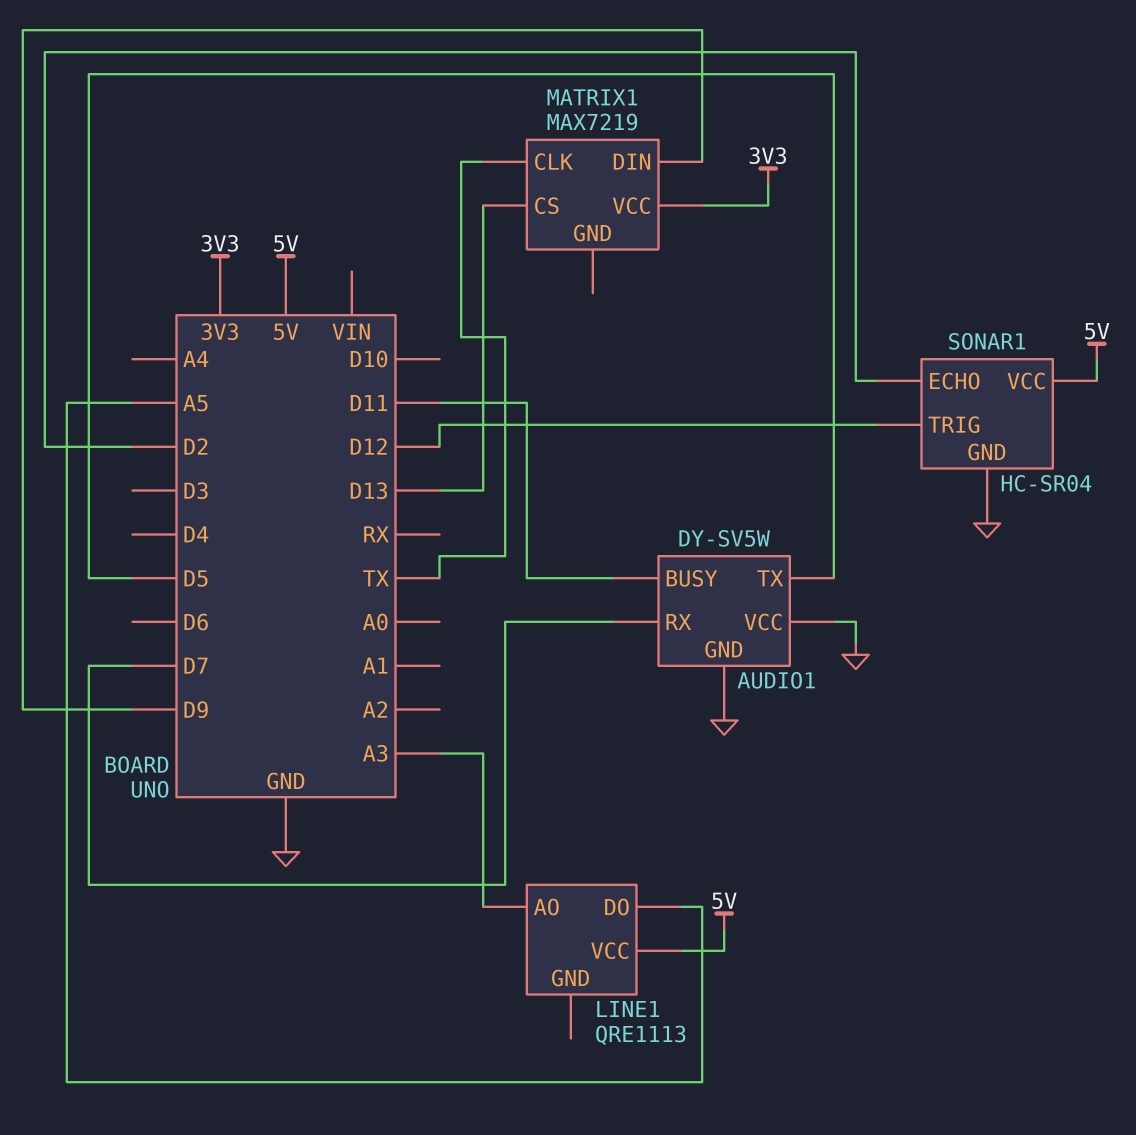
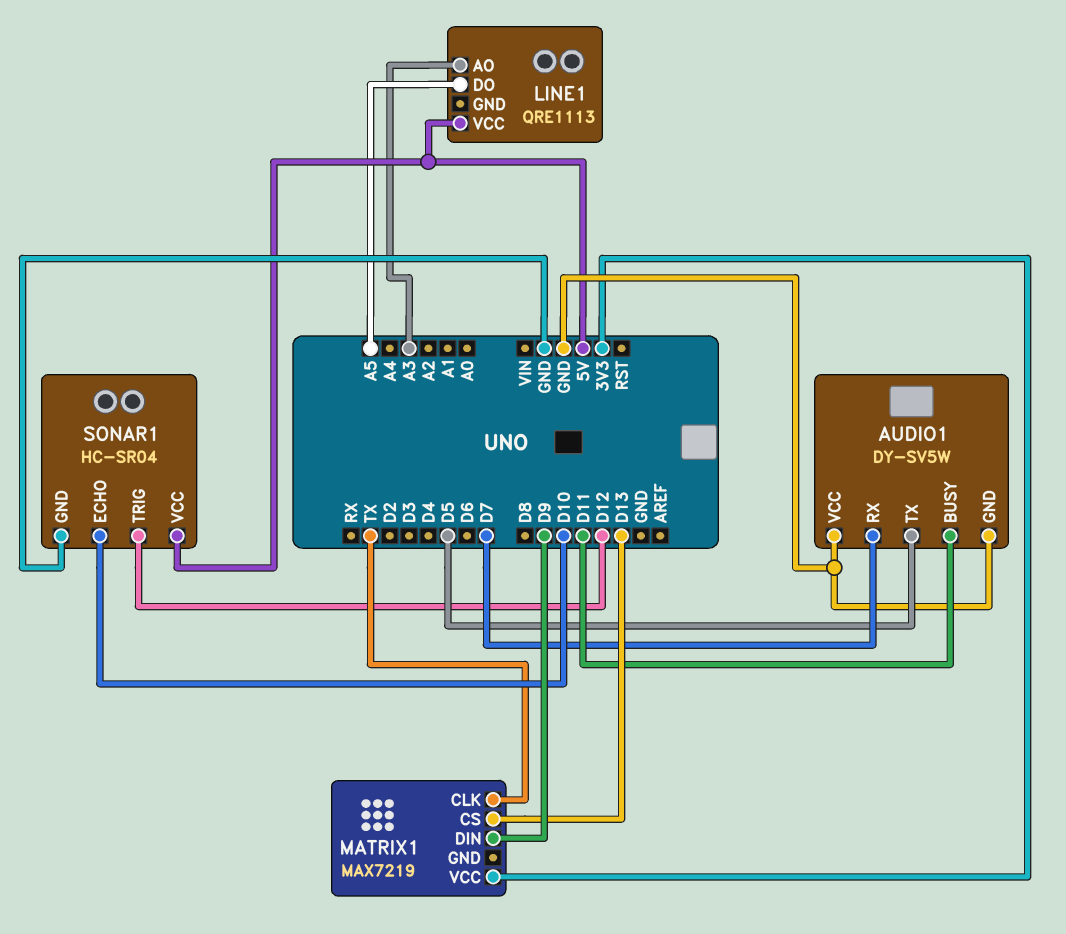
SONAR1 pin ECHO: D2 -> D10

